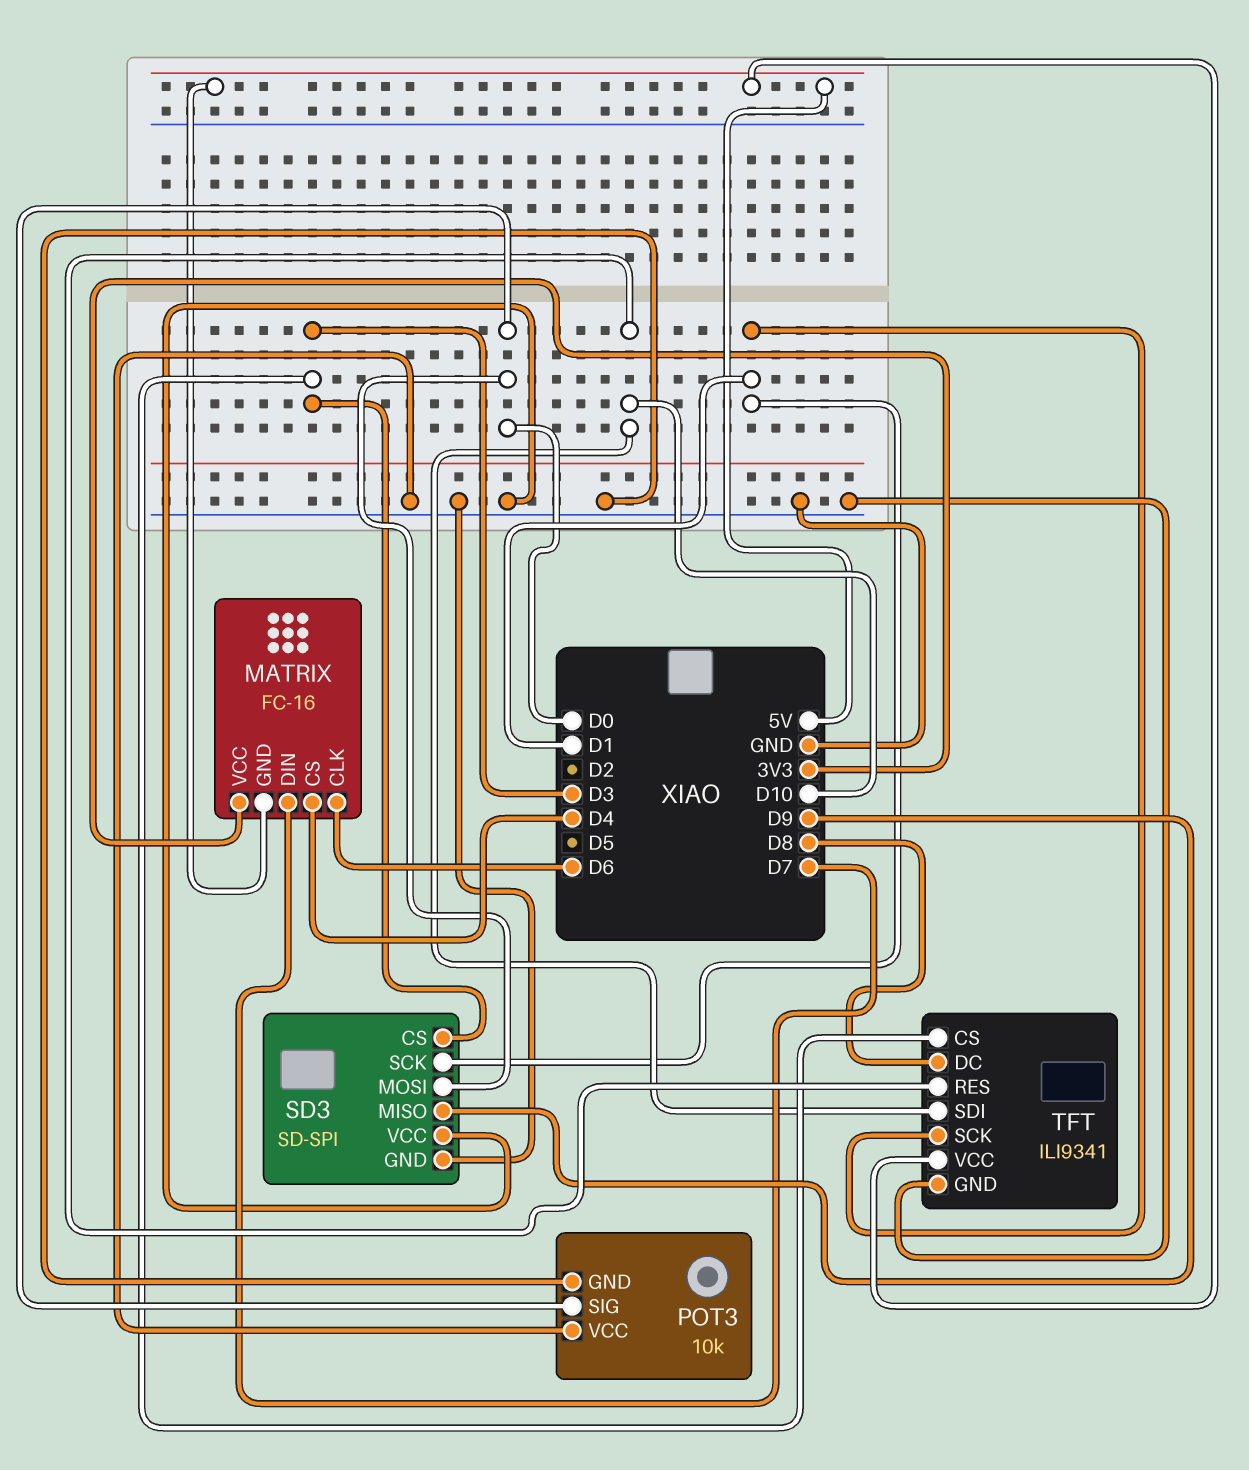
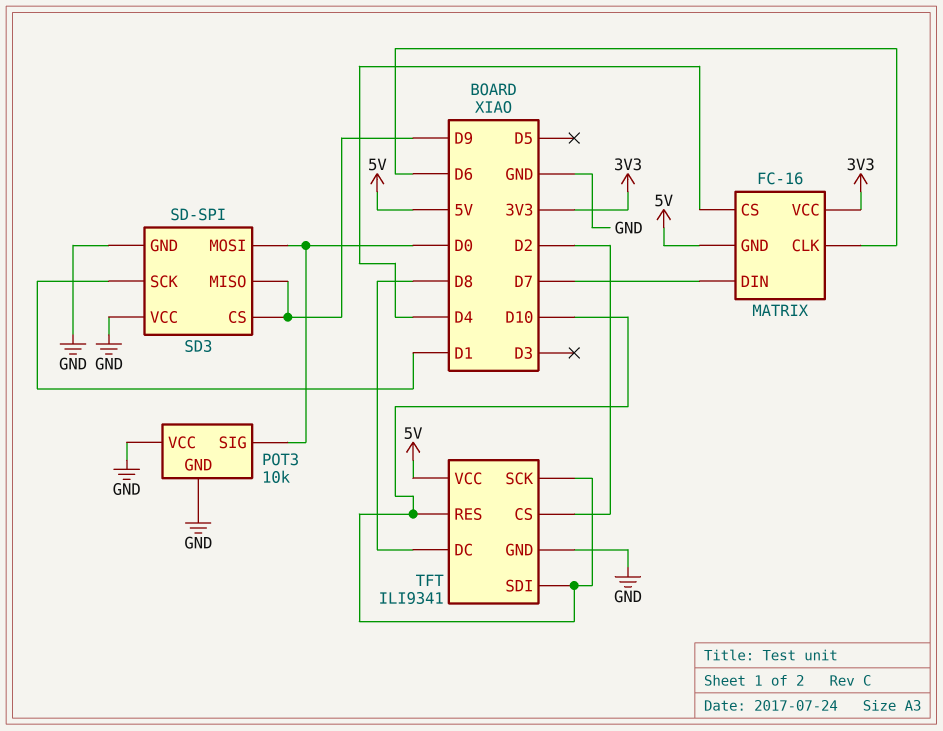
SD3 pin CS: D3 -> D9
TFT pin CS: D3 -> D2
TFT pin SCK: D1 -> D10

